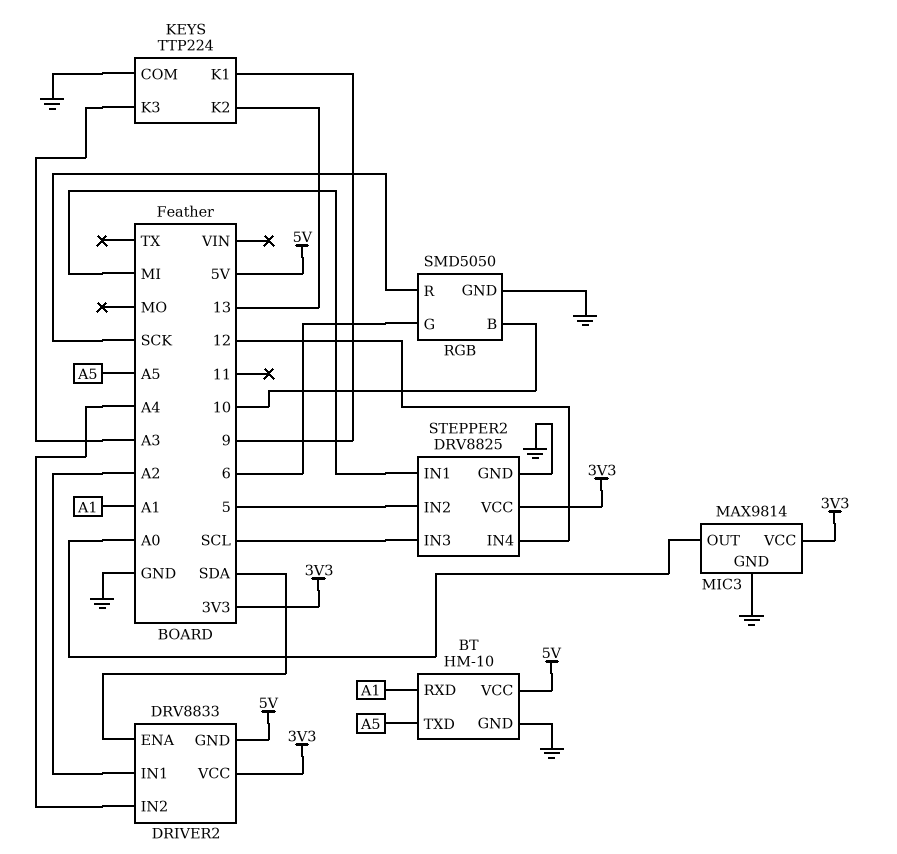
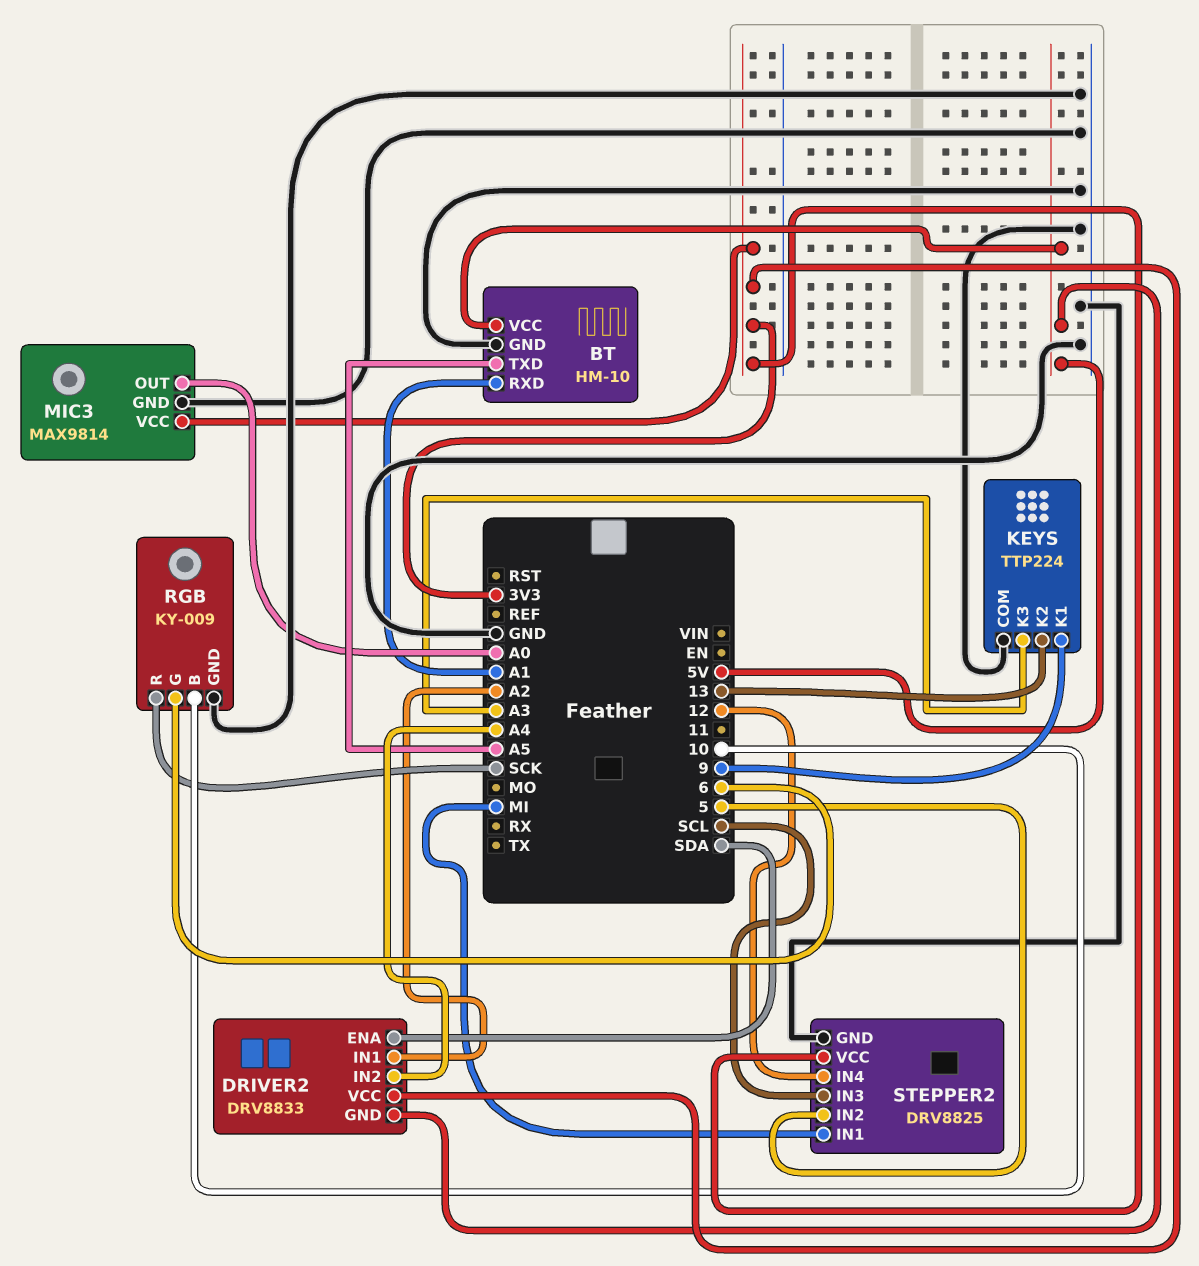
RGB: SMD5050 -> KY-009

